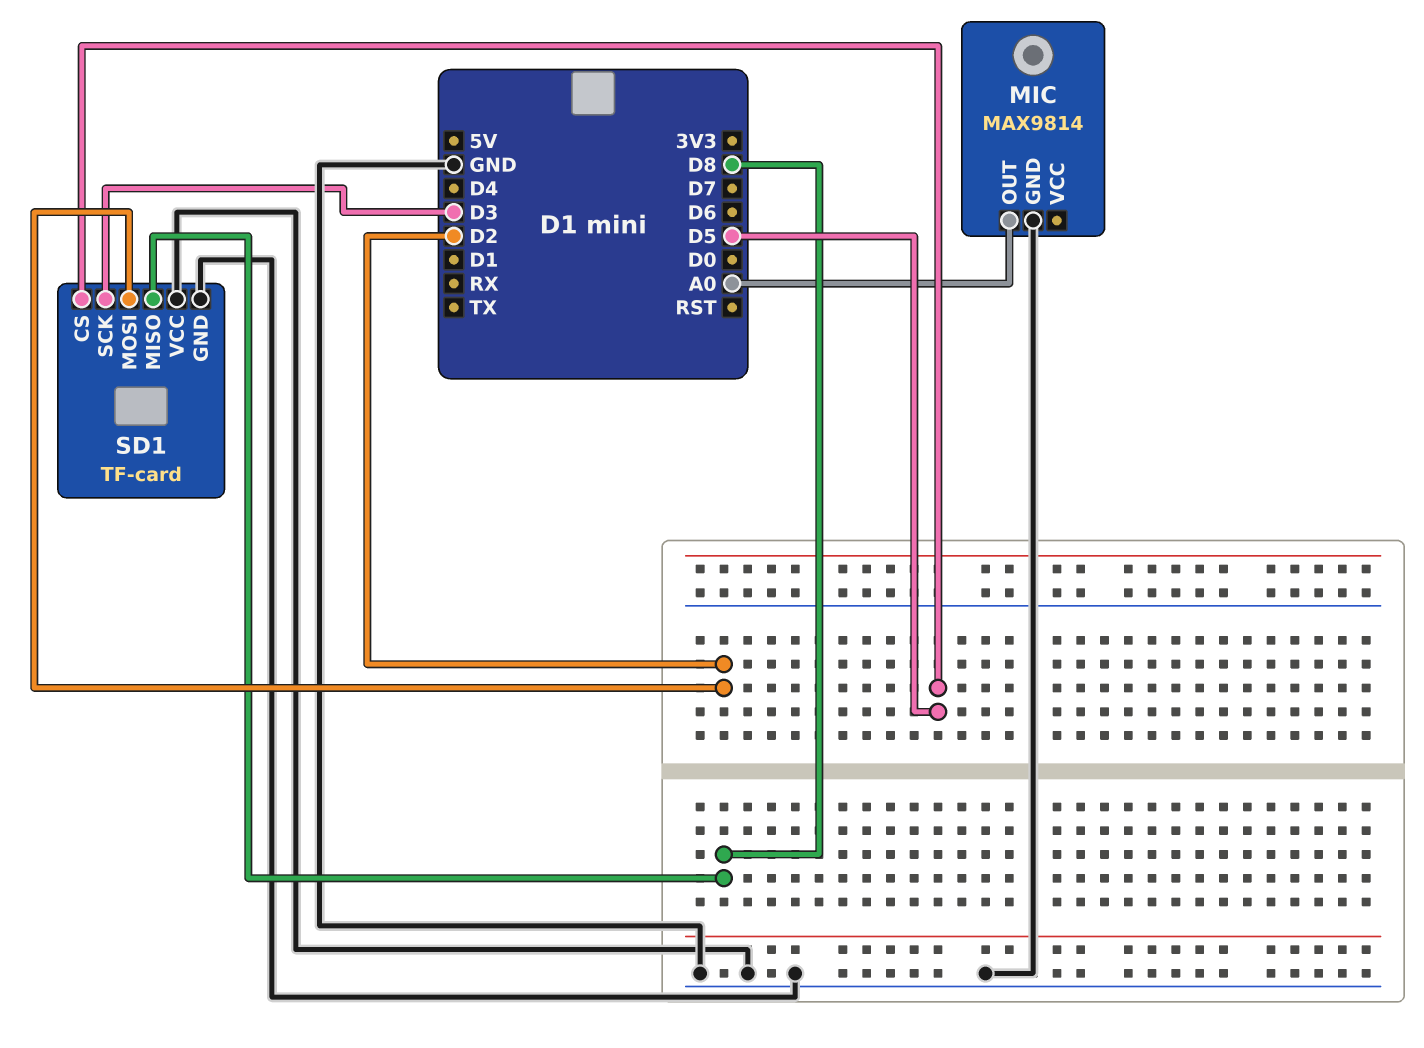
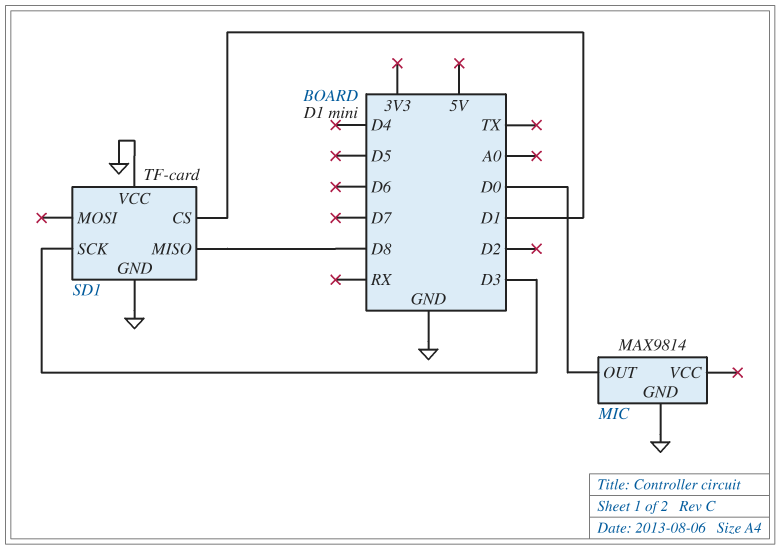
MIC pin OUT: A0 -> D0
SD1 pin CS: D5 -> D1
SD1 pin MOSI: D2 -> none

